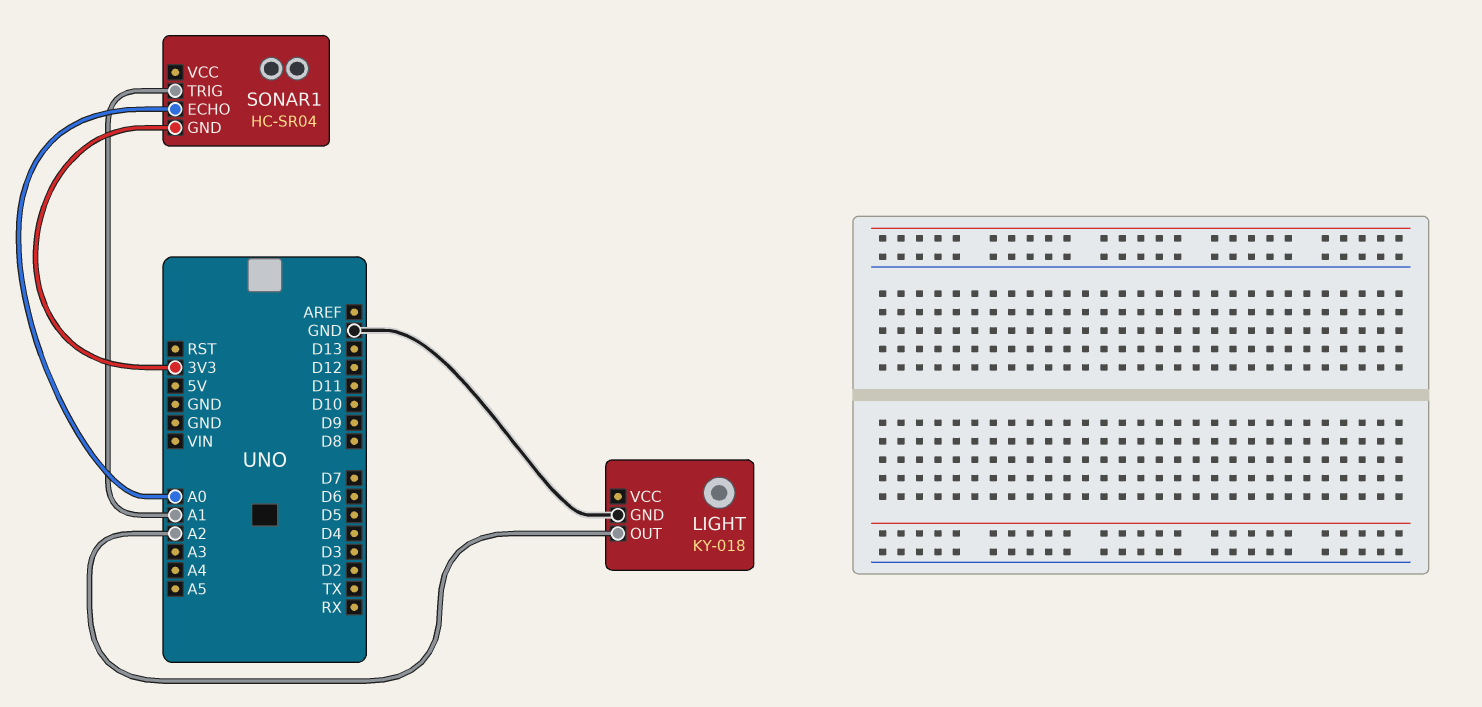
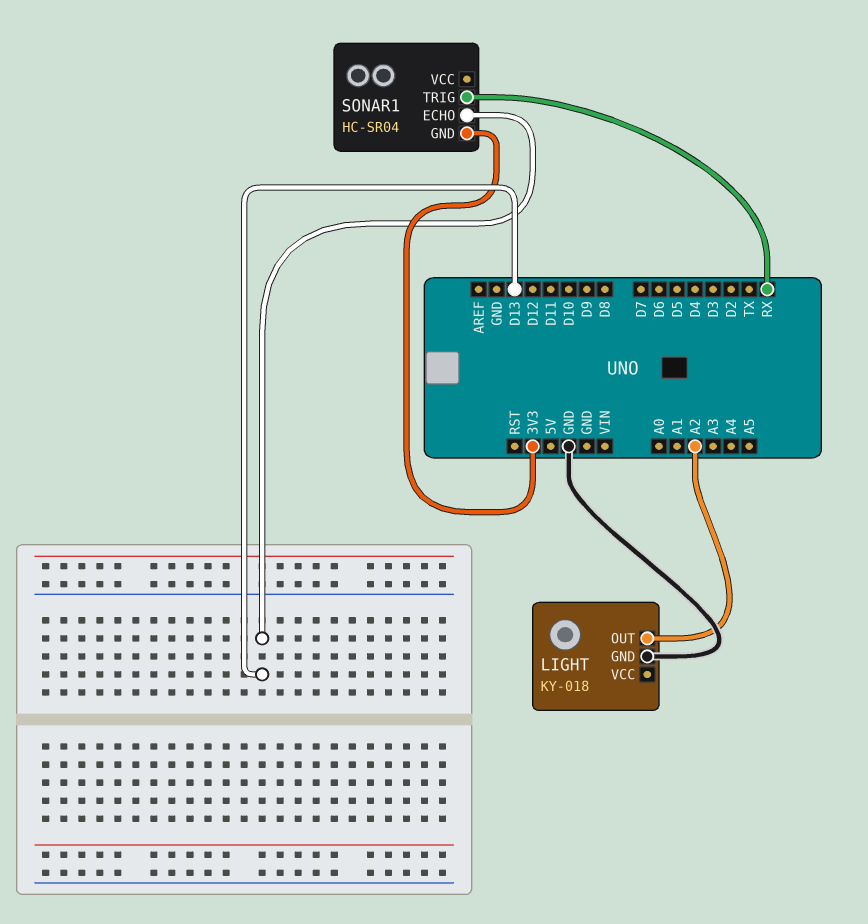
SONAR1 pin ECHO: A0 -> D13
SONAR1 pin TRIG: A1 -> RX

